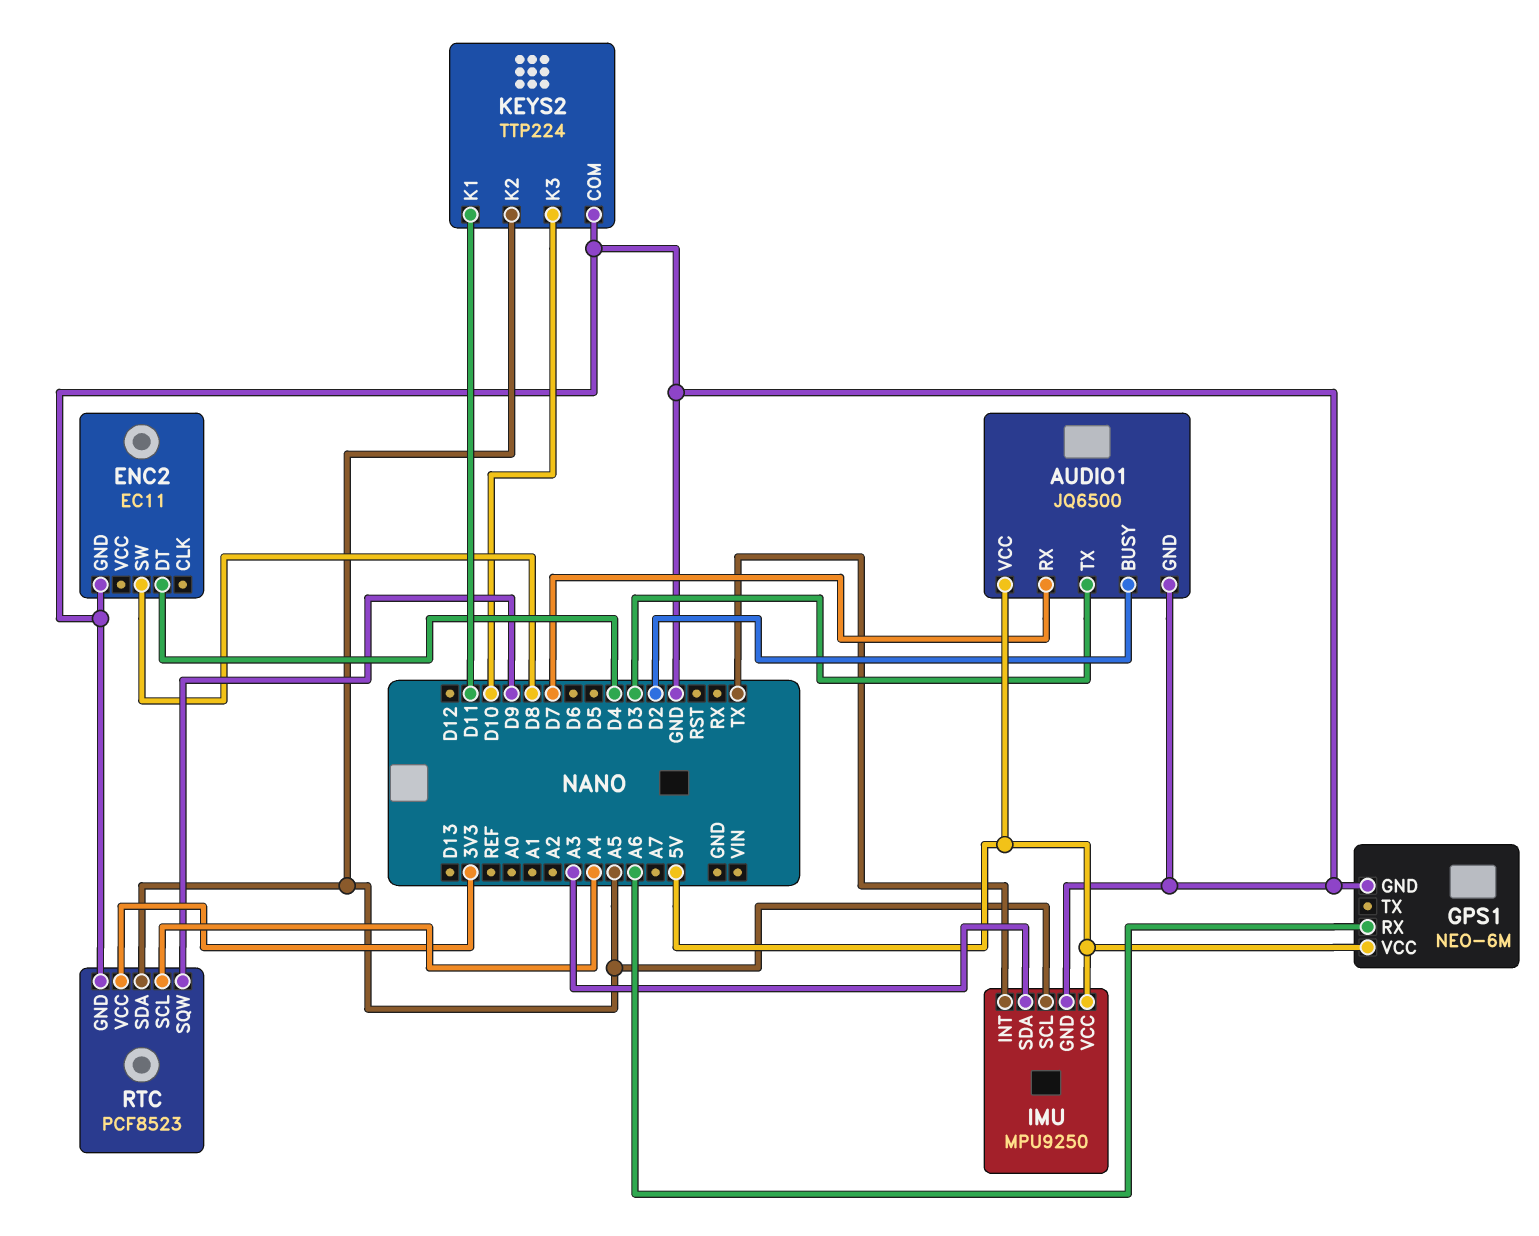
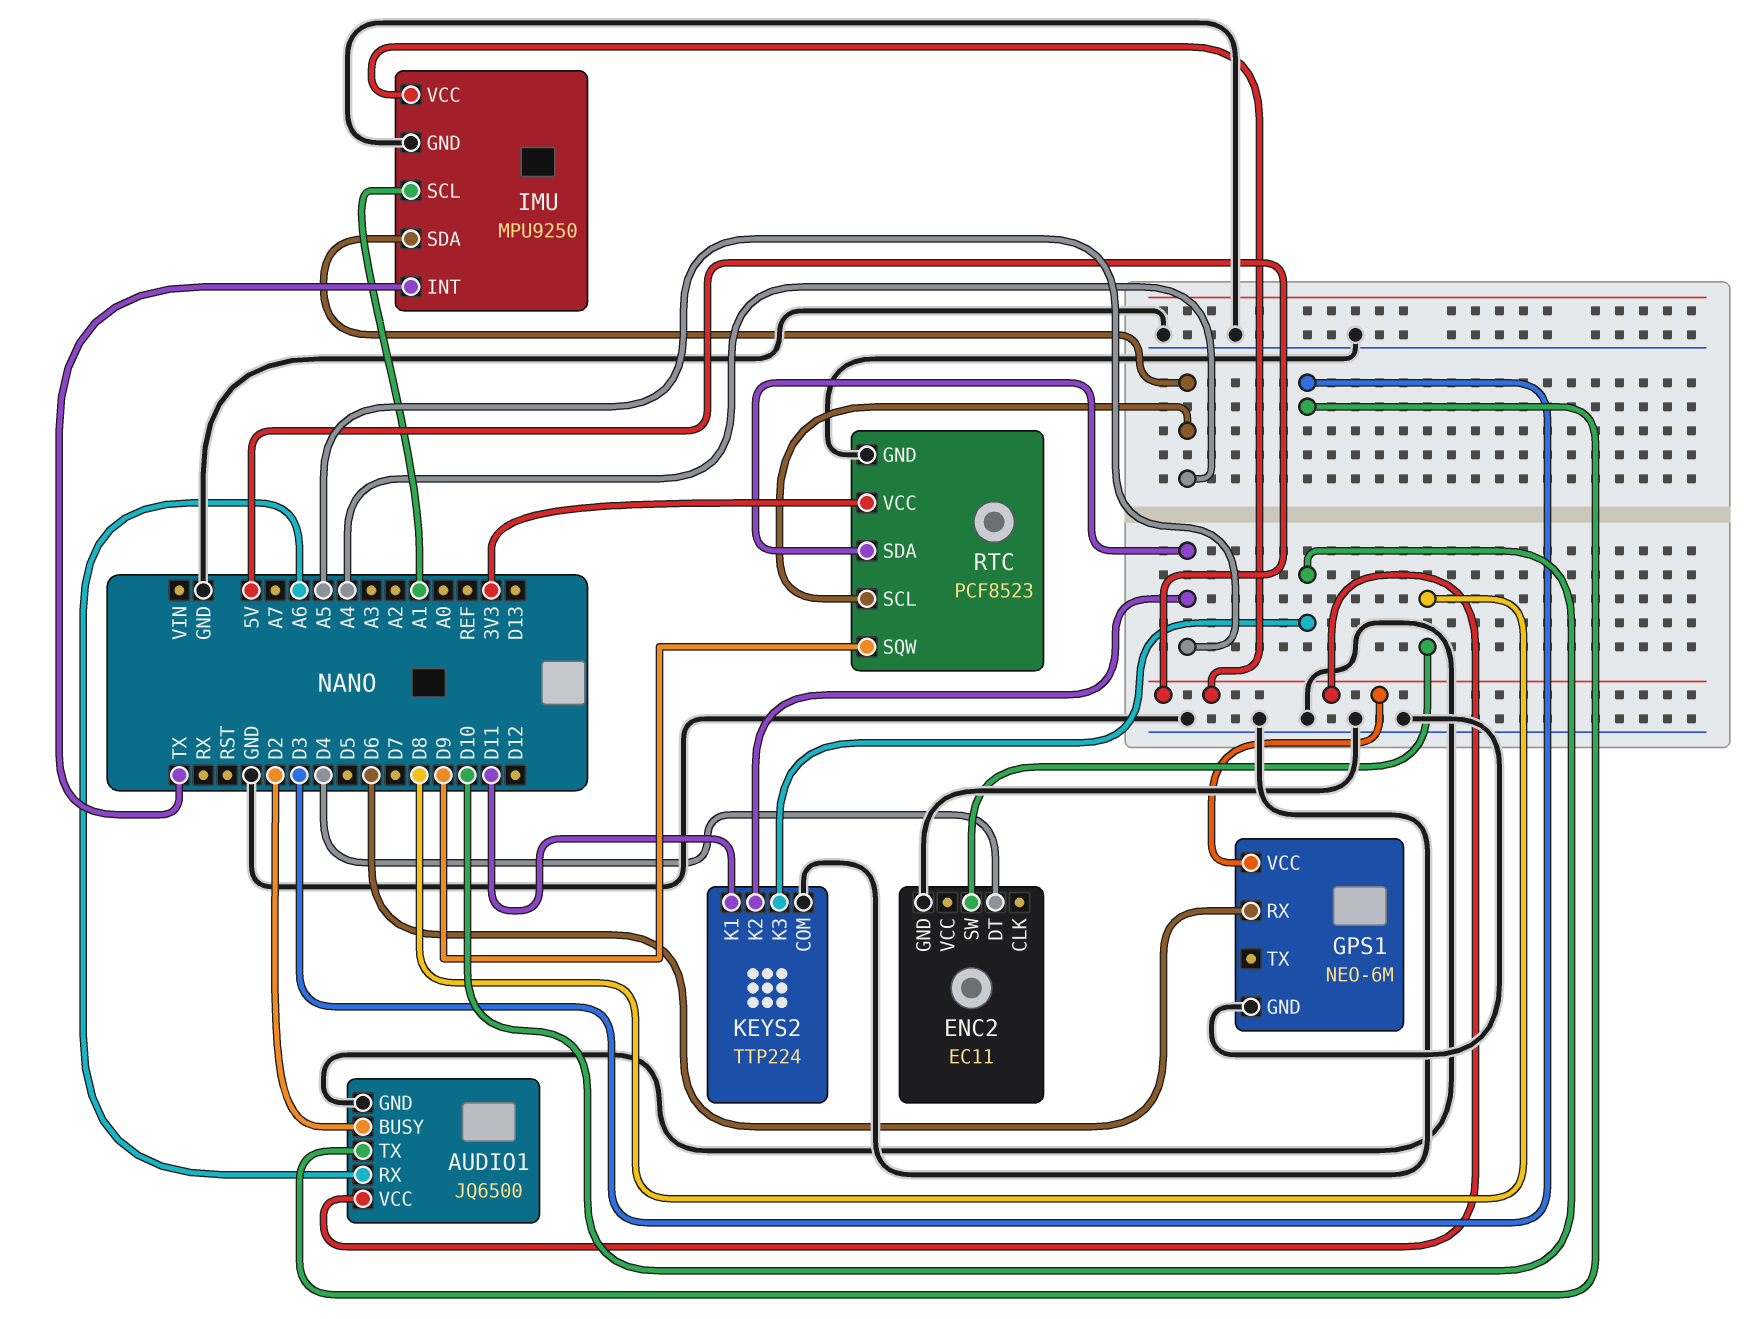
AUDIO1 pin RX: D7 -> A6
GPS1 pin RX: A6 -> D6
IMU pin SCL: A5 -> A1
IMU pin SDA: A3 -> A4

